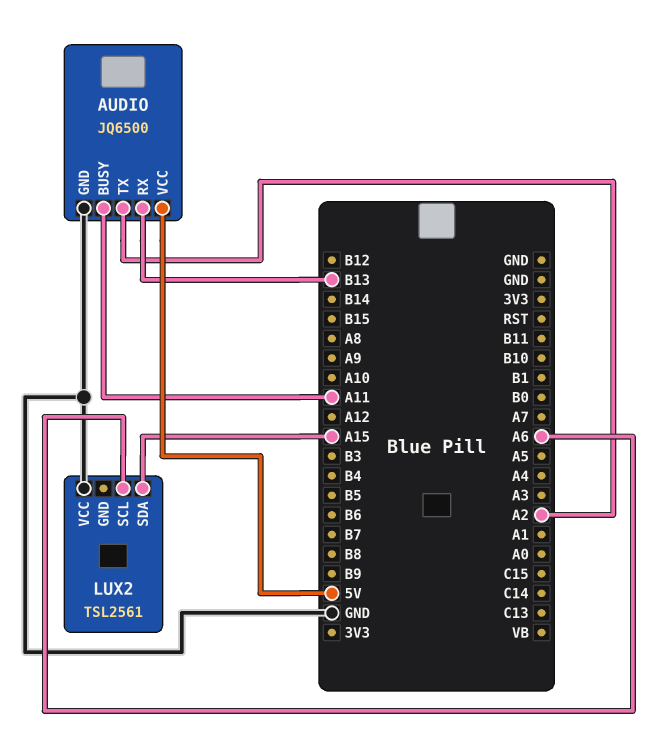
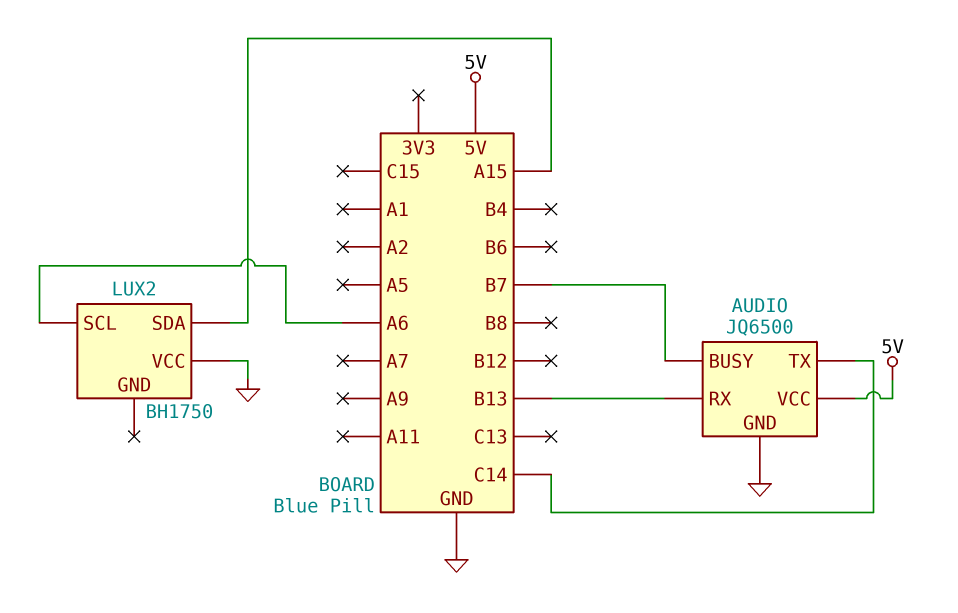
AUDIO pin BUSY: A11 -> B7
AUDIO pin TX: A2 -> C14
LUX2: TSL2561 -> BH1750

